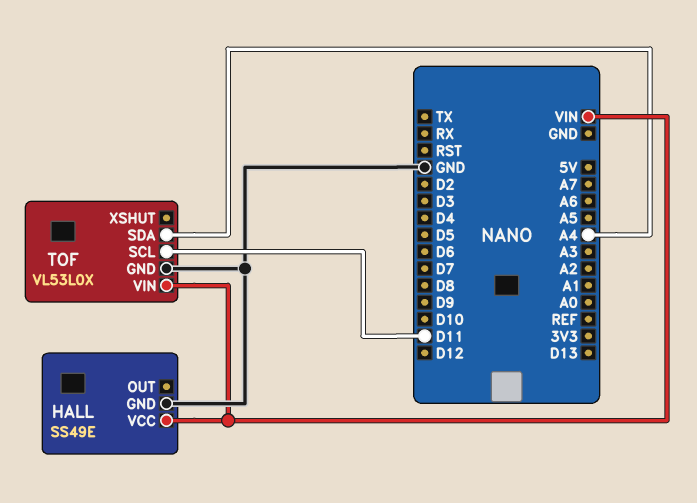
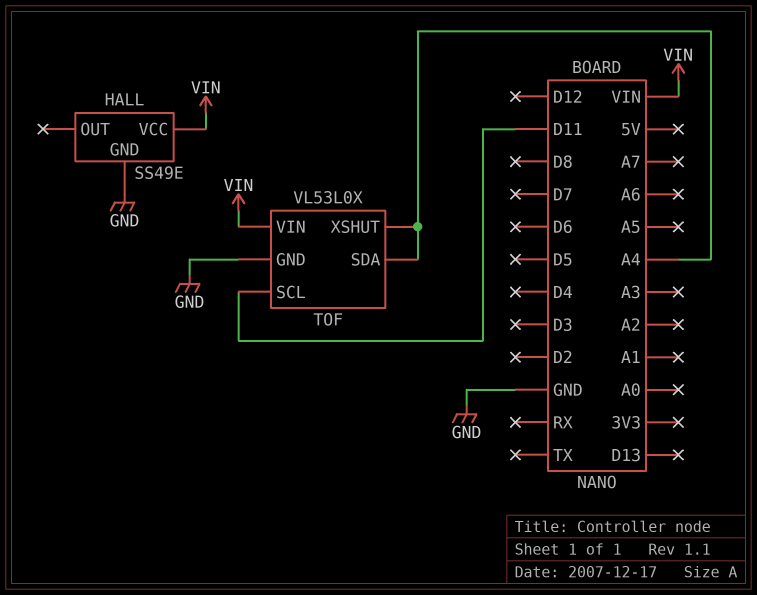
TOF pin XSHUT: none -> A4

